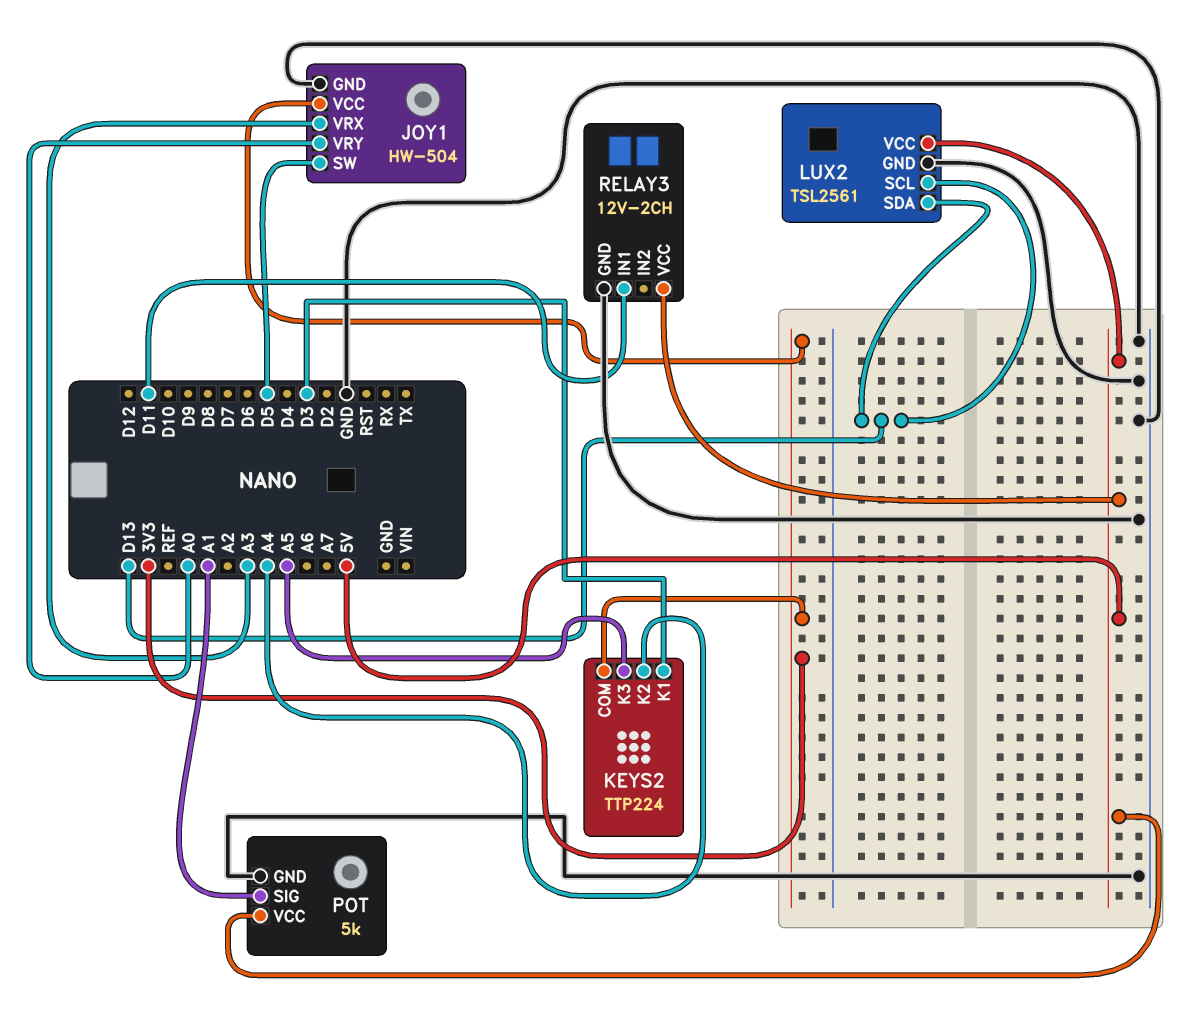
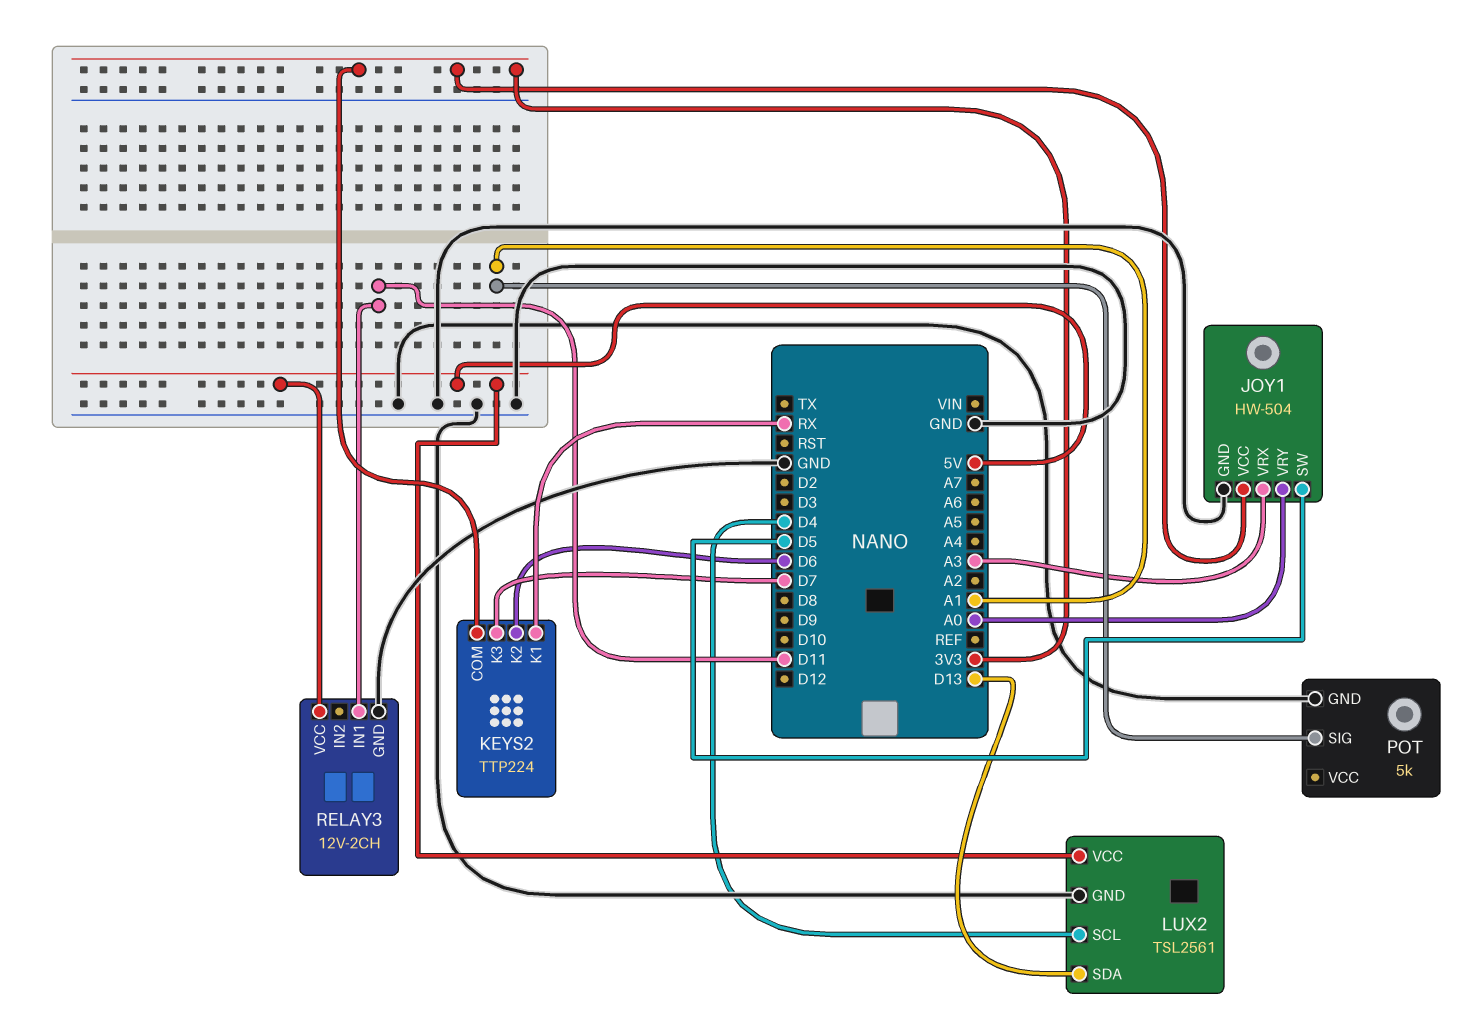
KEYS2 pin K1: D3 -> RX
KEYS2 pin K2: A4 -> D6
KEYS2 pin K3: A5 -> D7
LUX2 pin SCL: D13 -> D4
POT pin VCC: 5V -> none

